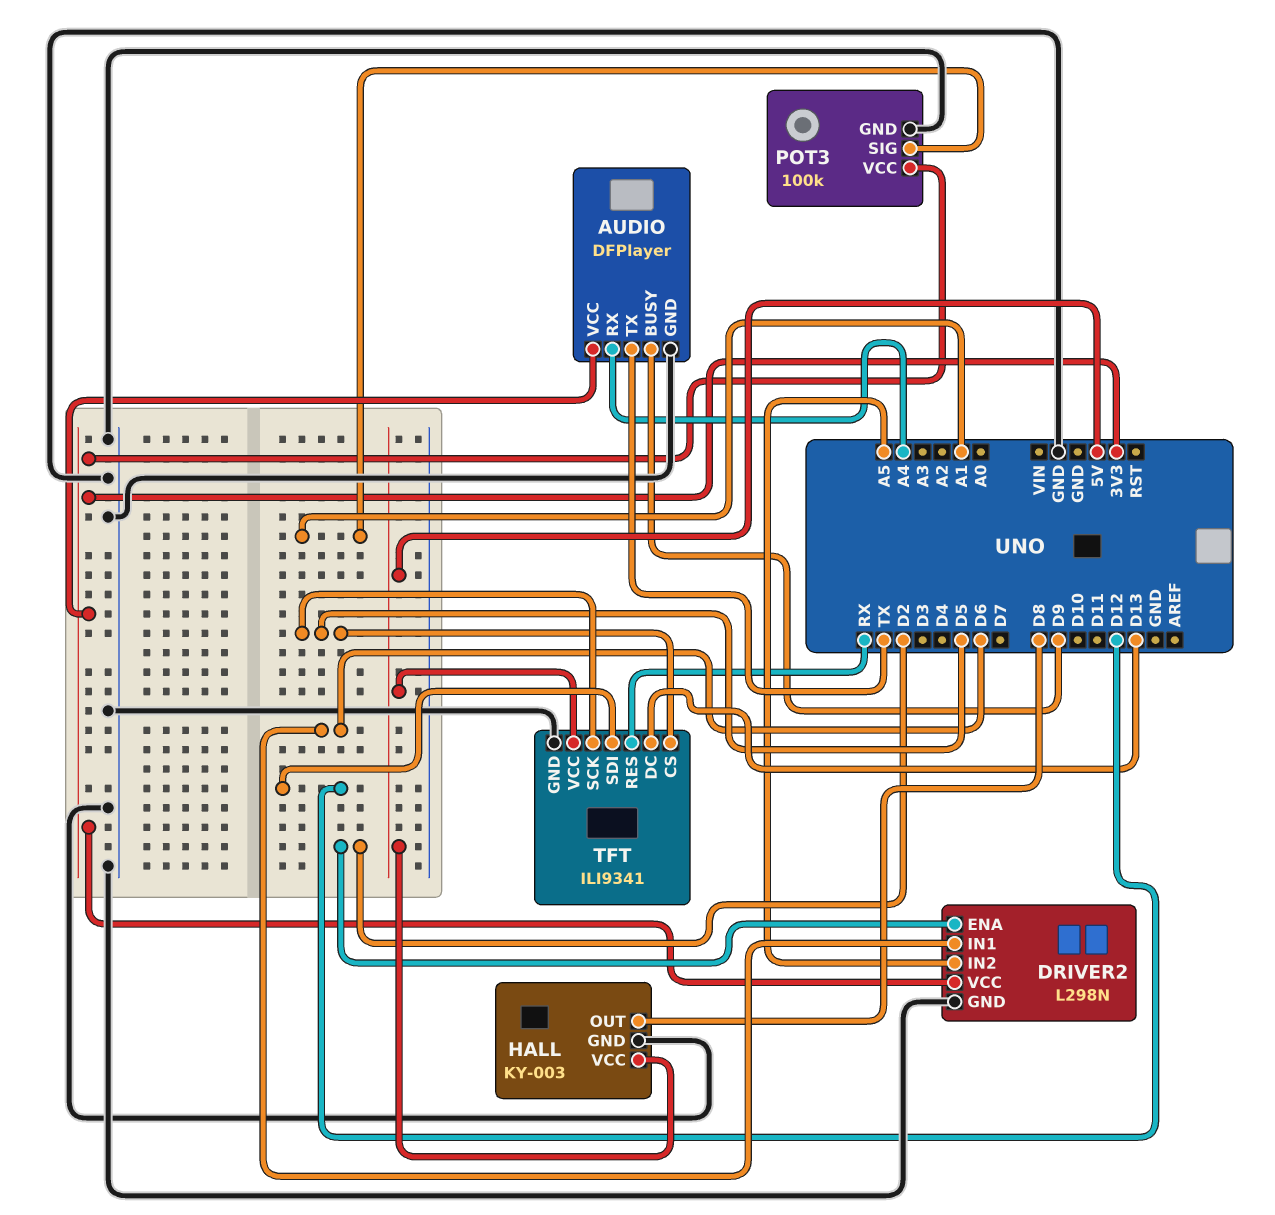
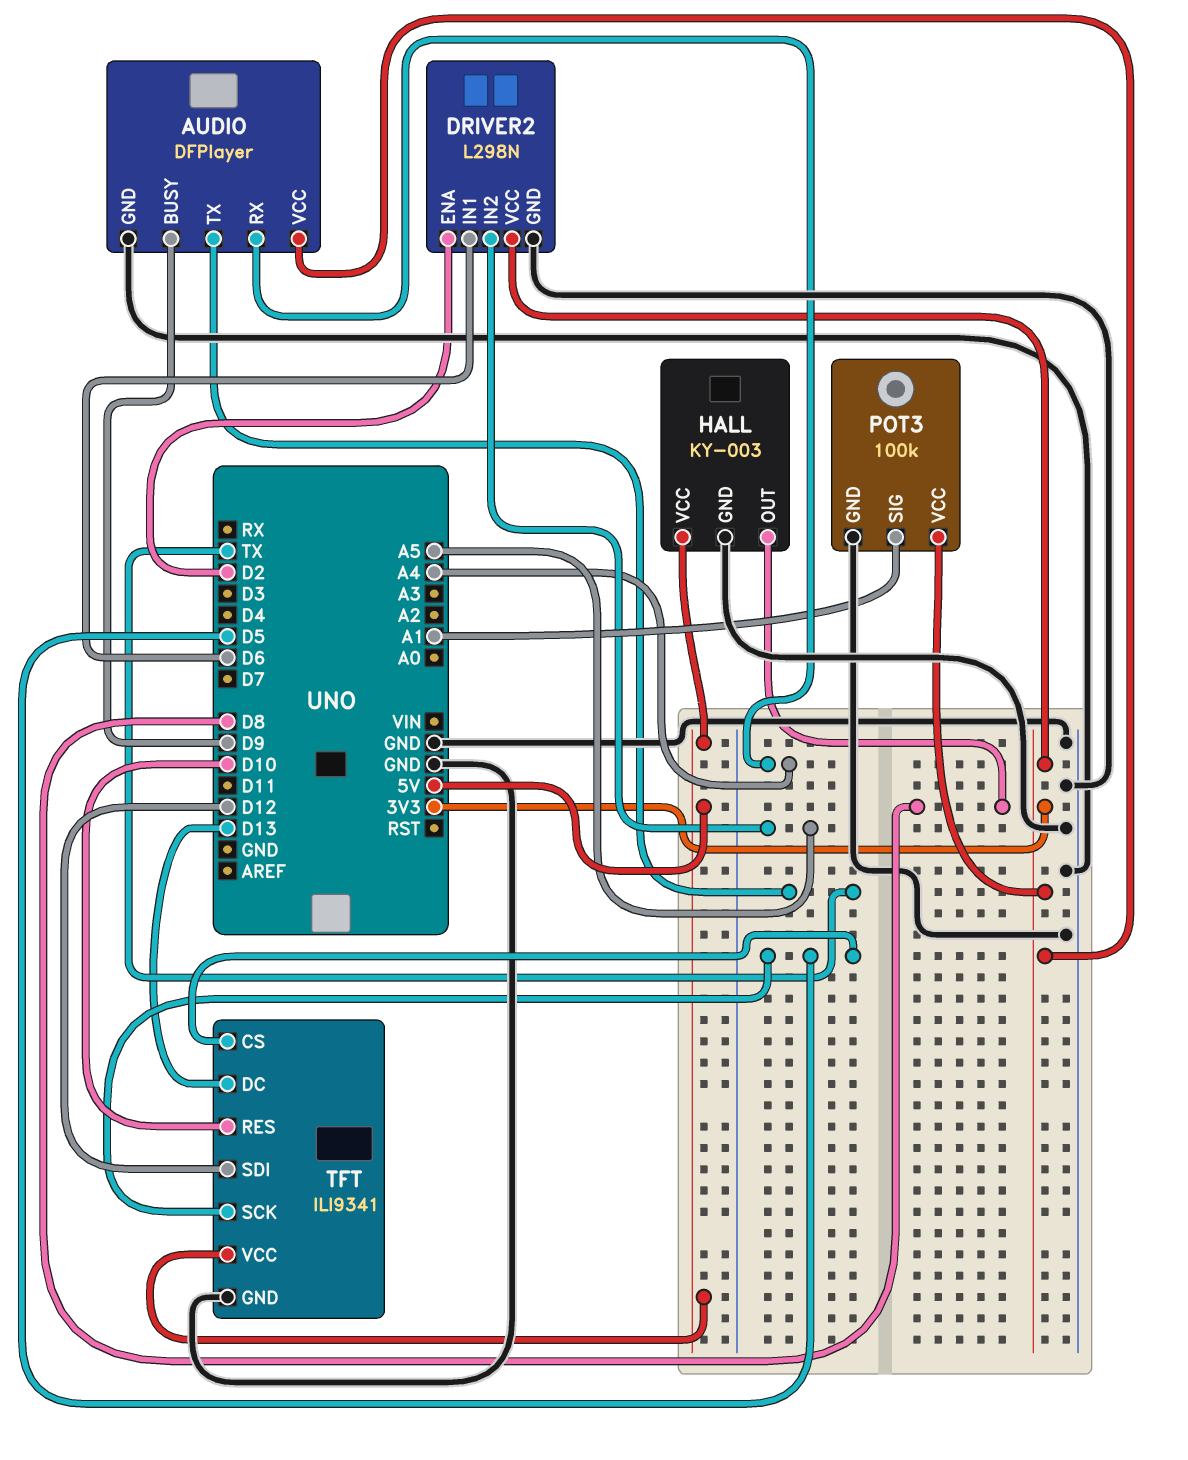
TFT pin RES: RX -> D10

